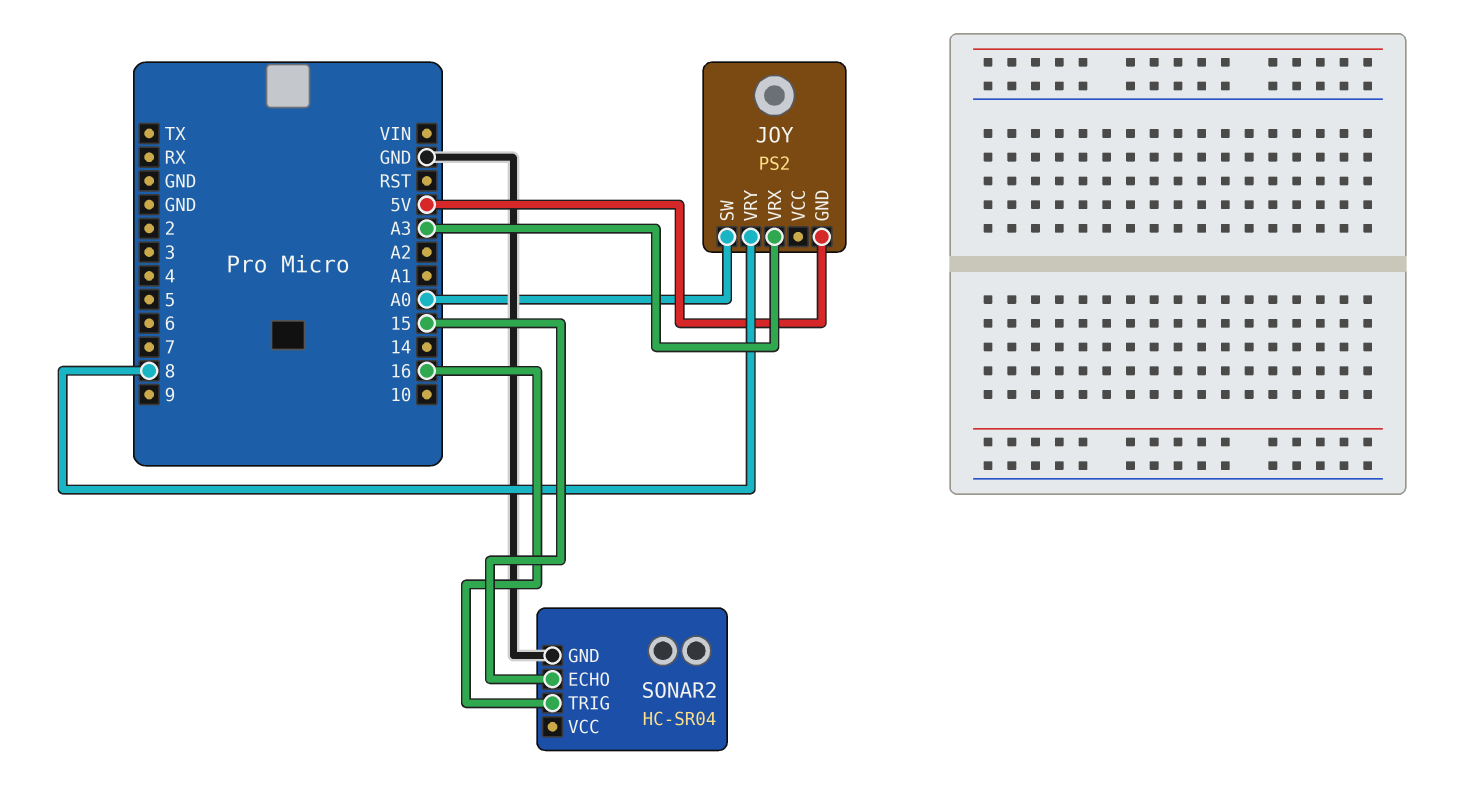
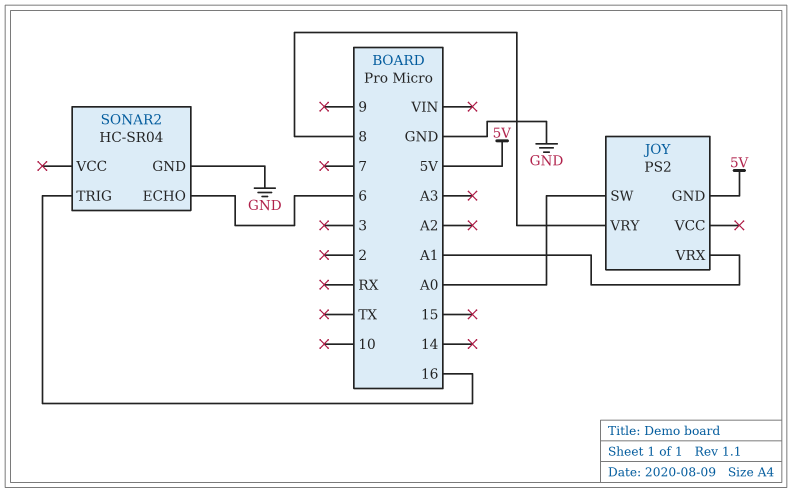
JOY pin VRX: A3 -> A1
SONAR2 pin ECHO: 15 -> 6

